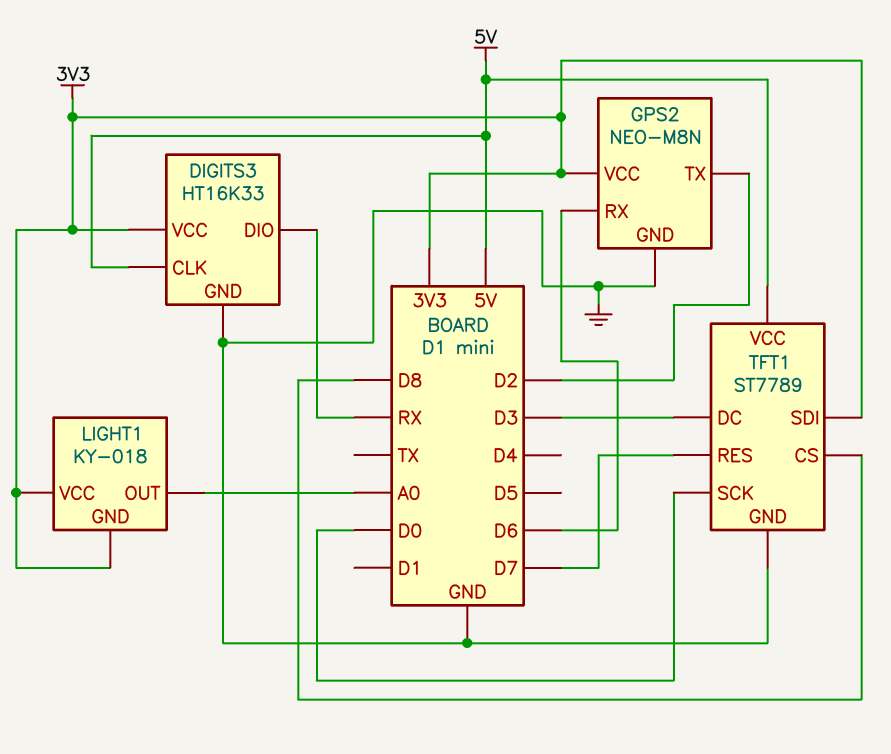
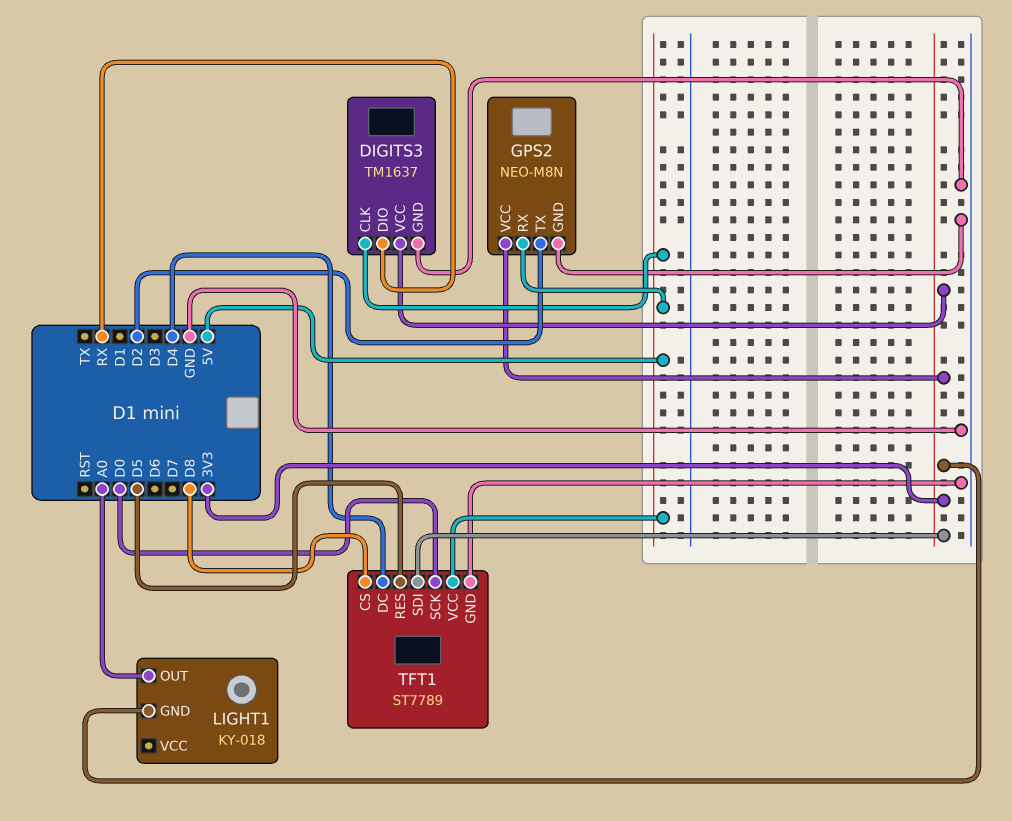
DIGITS3: HT16K33 -> TM1637
GPS2 pin RX: D6 -> 5V
LIGHT1 pin VCC: 3V3 -> none
TFT1 pin DC: D3 -> D4
TFT1 pin RES: D7 -> D5

